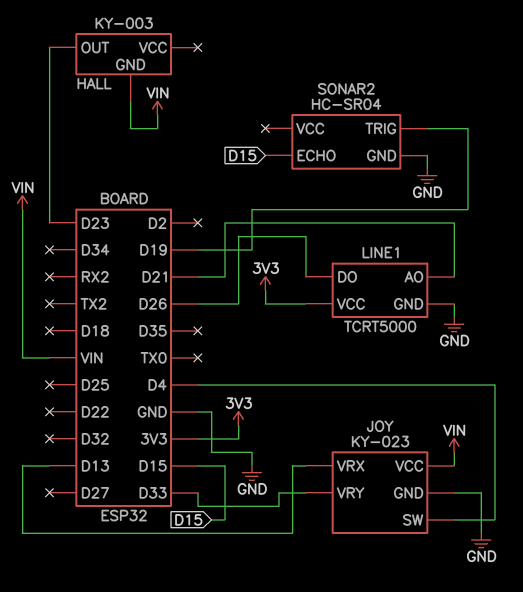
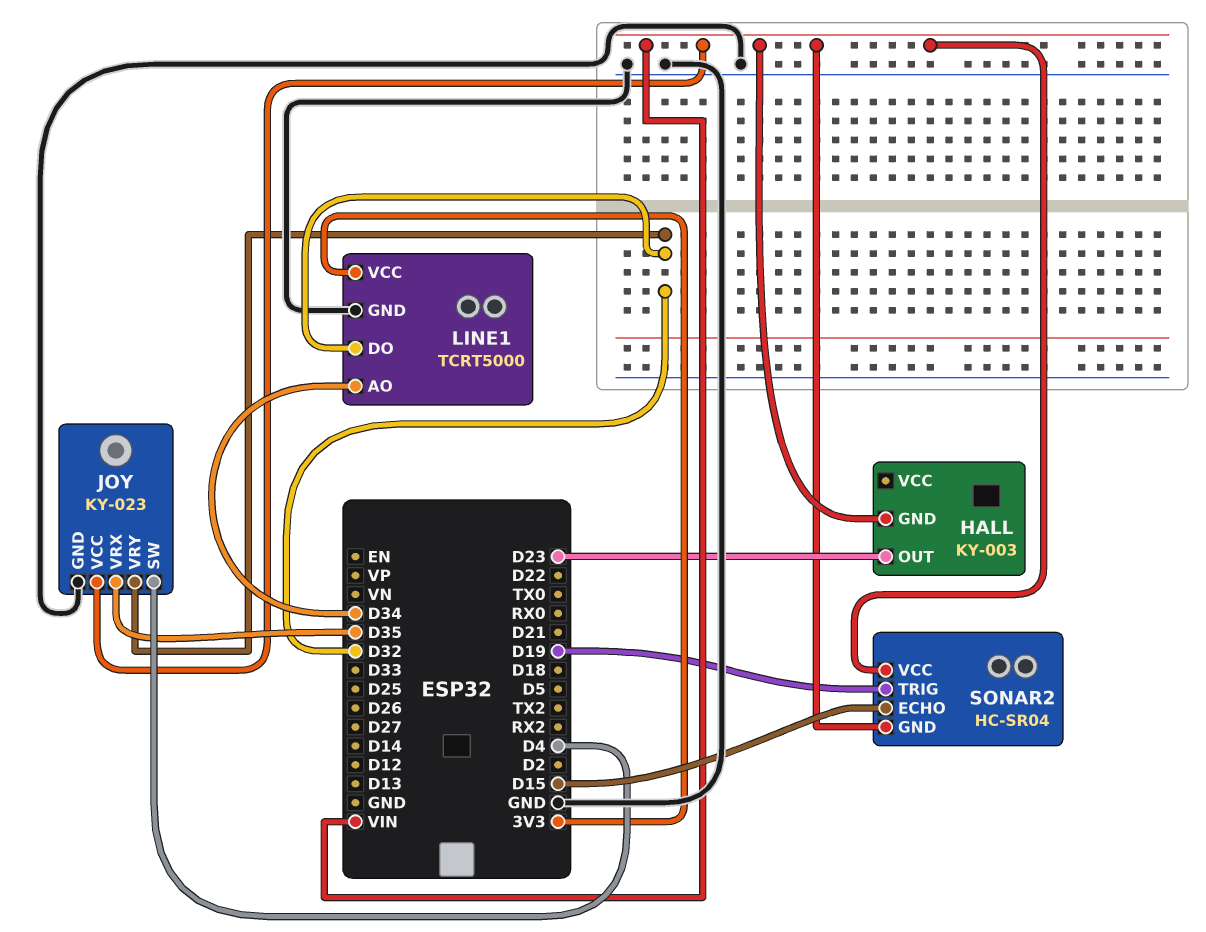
JOY pin VRX: D13 -> D35
JOY pin VRY: D33 -> D32
LINE1 pin AO: D21 -> D34
LINE1 pin DO: D26 -> D32
SONAR2 pin GND: GND -> VIN
SONAR2 pin VCC: none -> VIN

